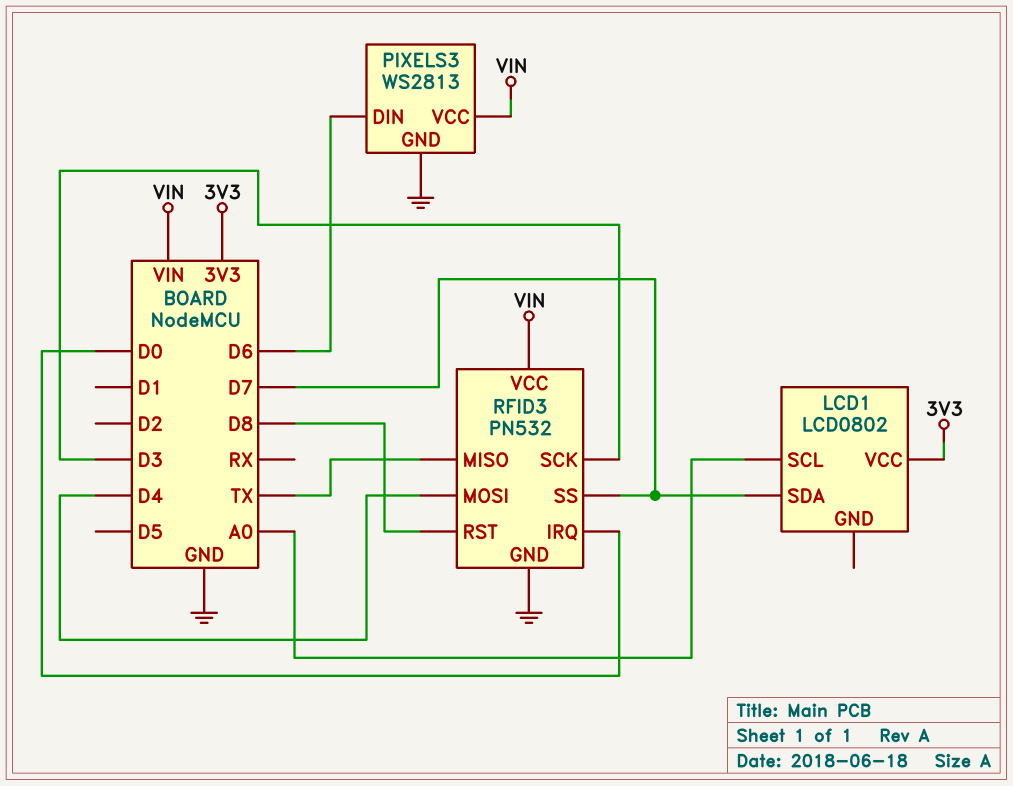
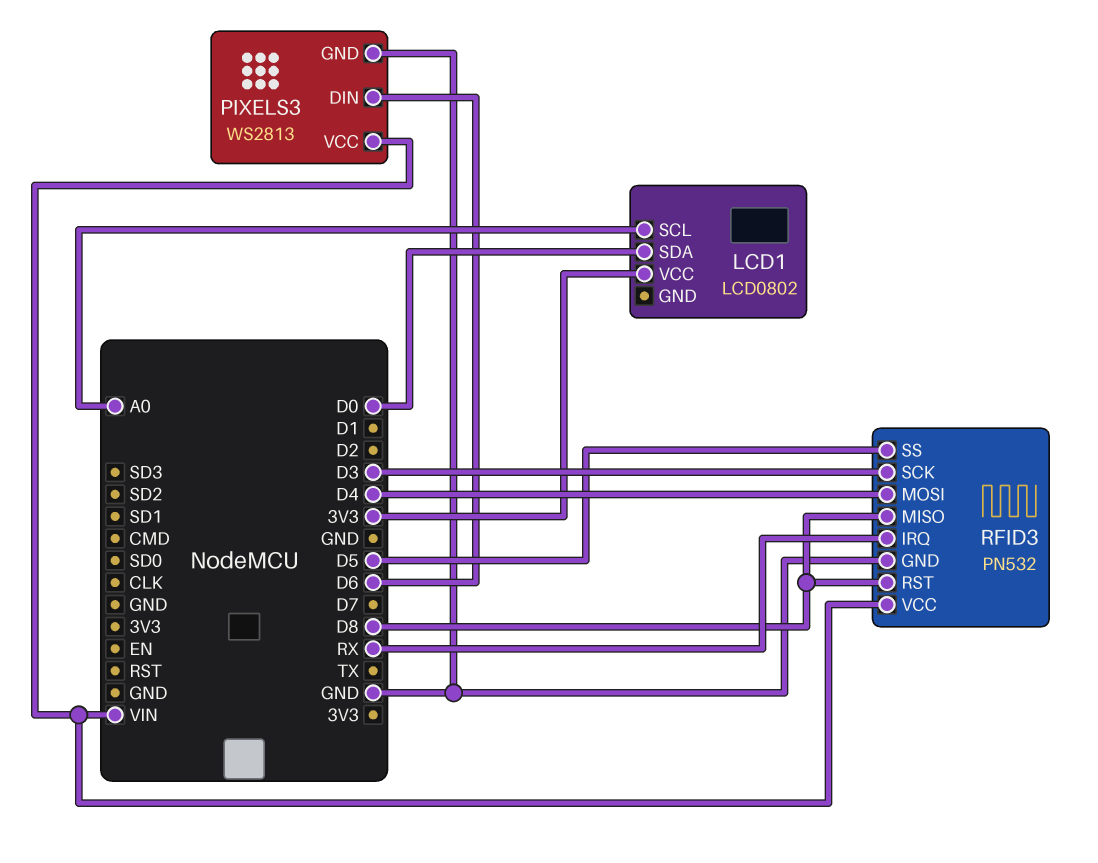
LCD1 pin SDA: D7 -> D0
RFID3 pin IRQ: D0 -> RX
RFID3 pin MISO: TX -> D8
RFID3 pin SS: D7 -> D5

